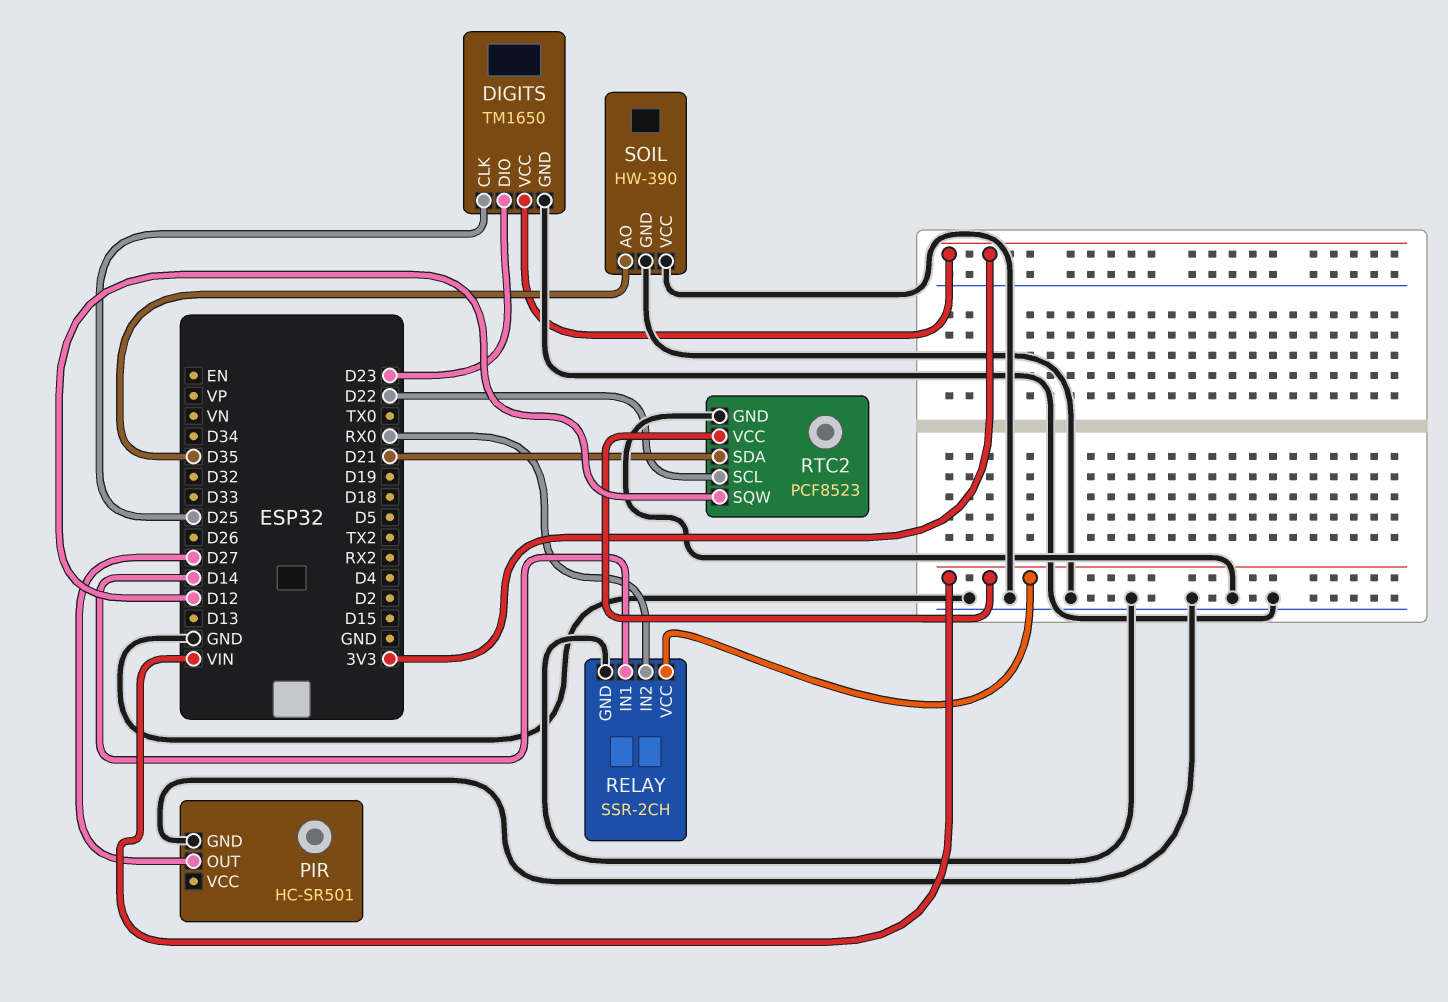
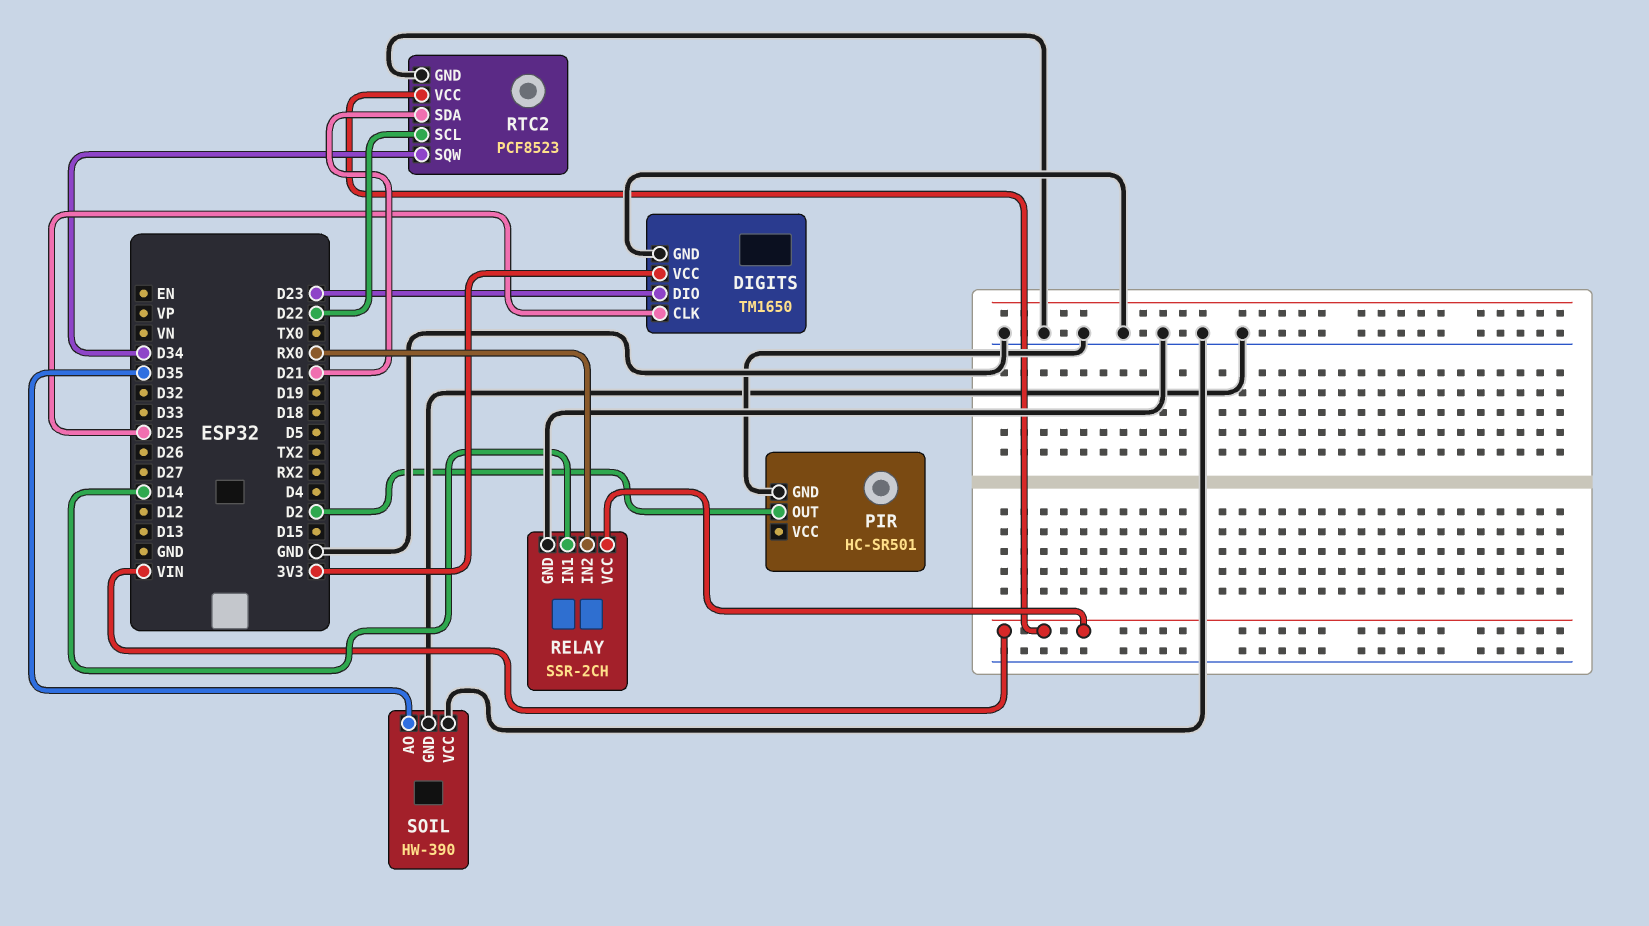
PIR pin OUT: D27 -> D2
RTC2 pin SQW: D12 -> D34

